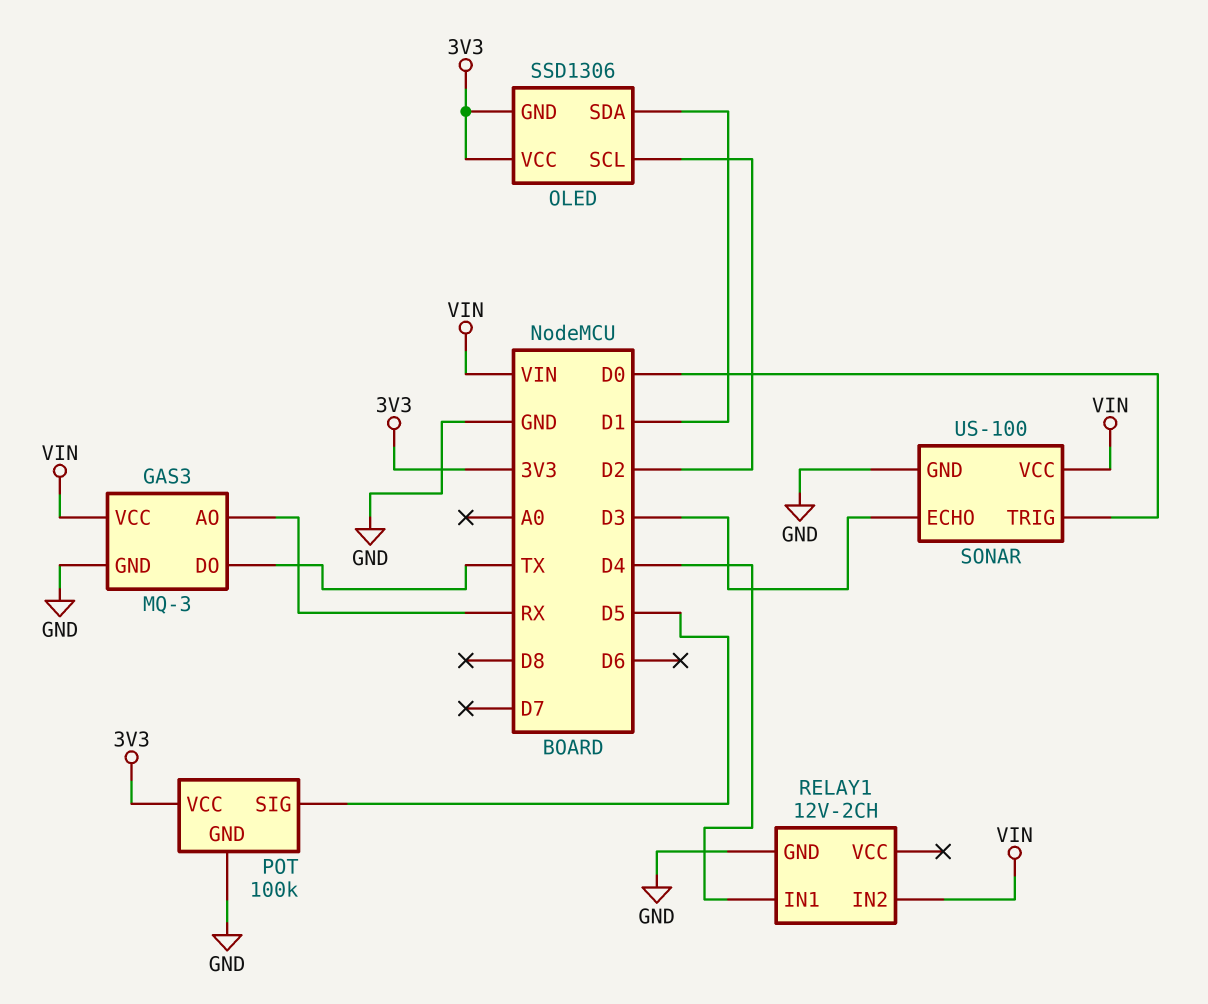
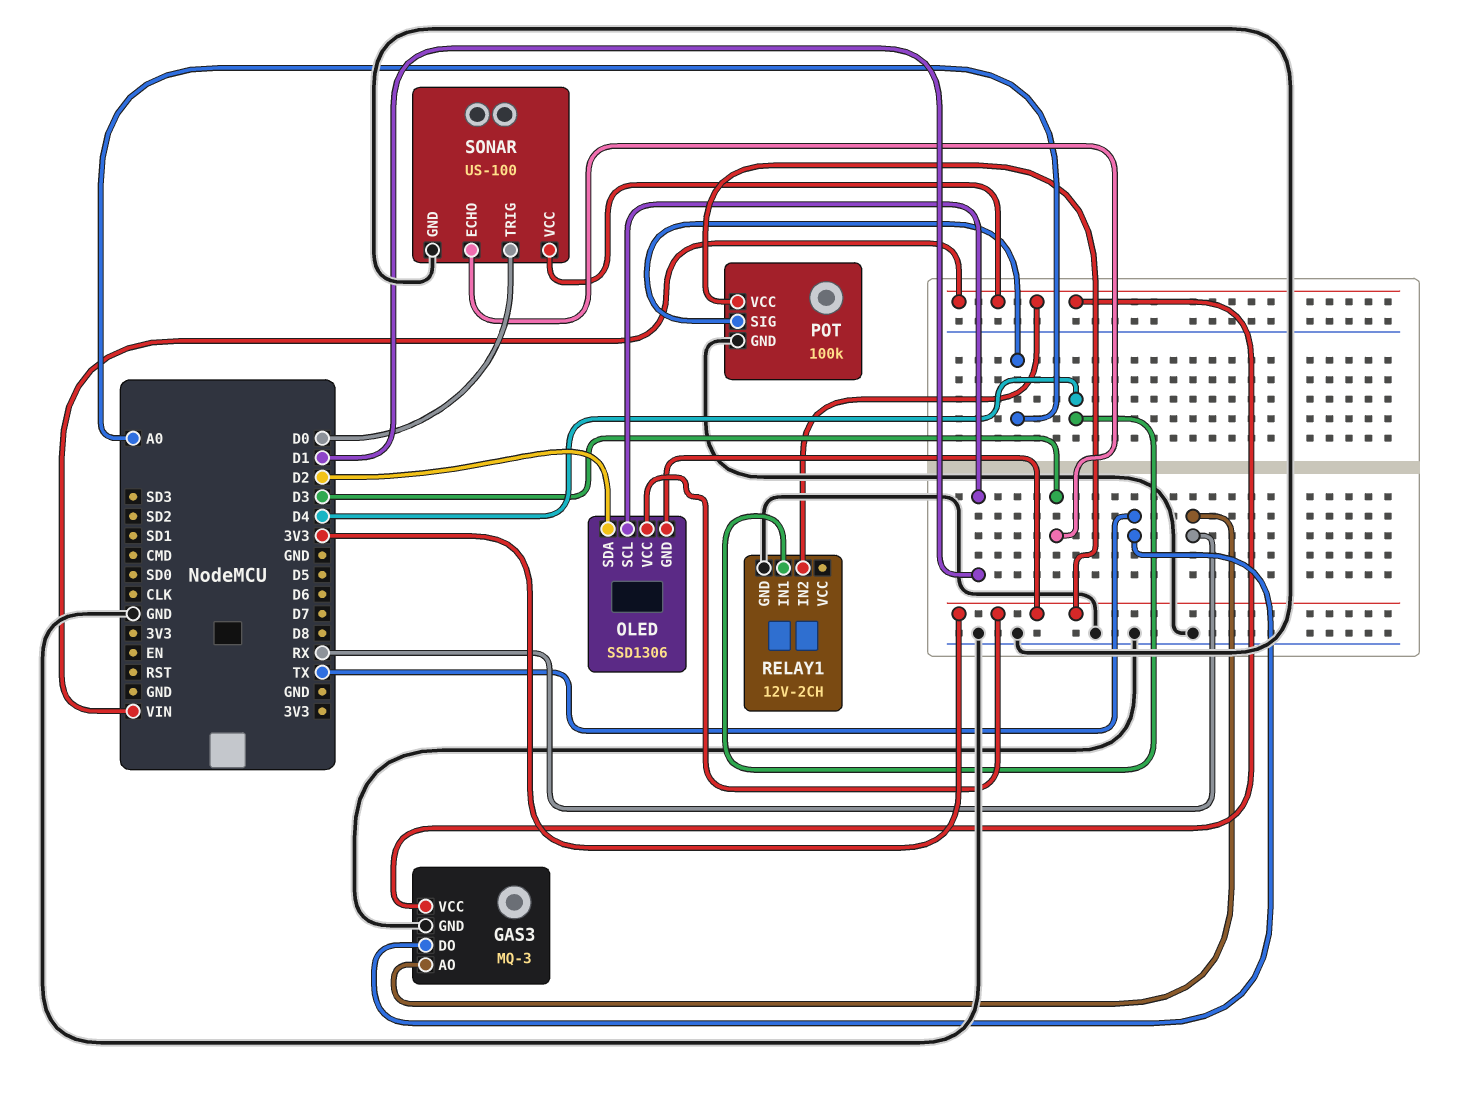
OLED pin SCL: D2 -> D1
OLED pin SDA: D1 -> D2
POT pin SIG: D5 -> A0

